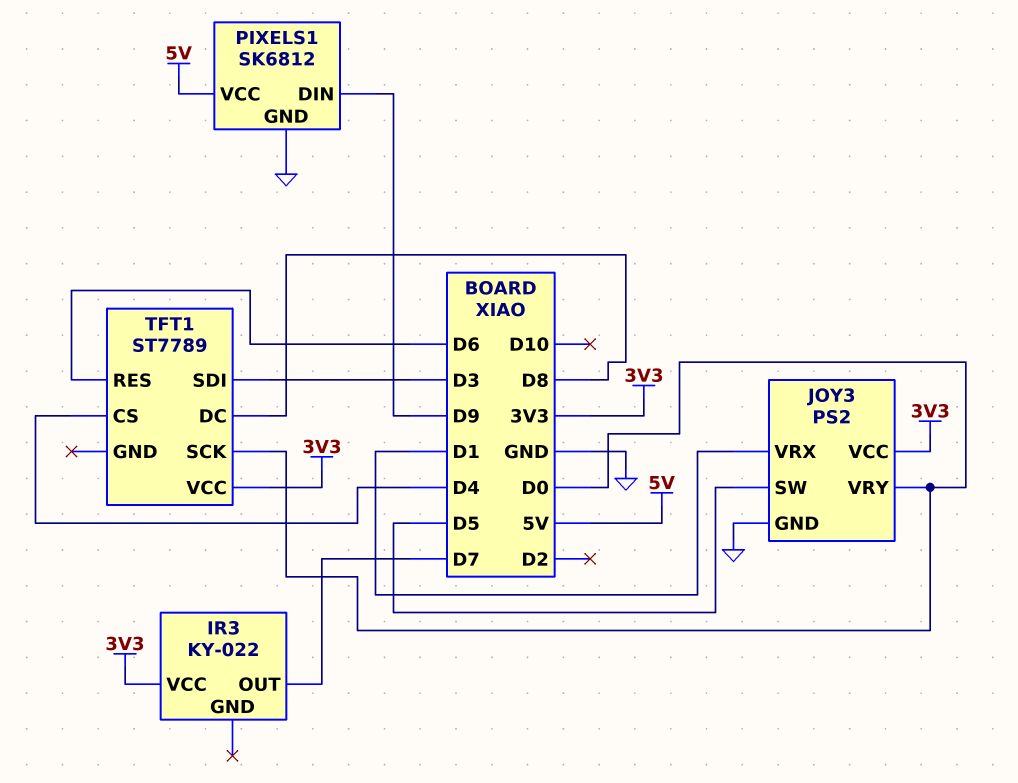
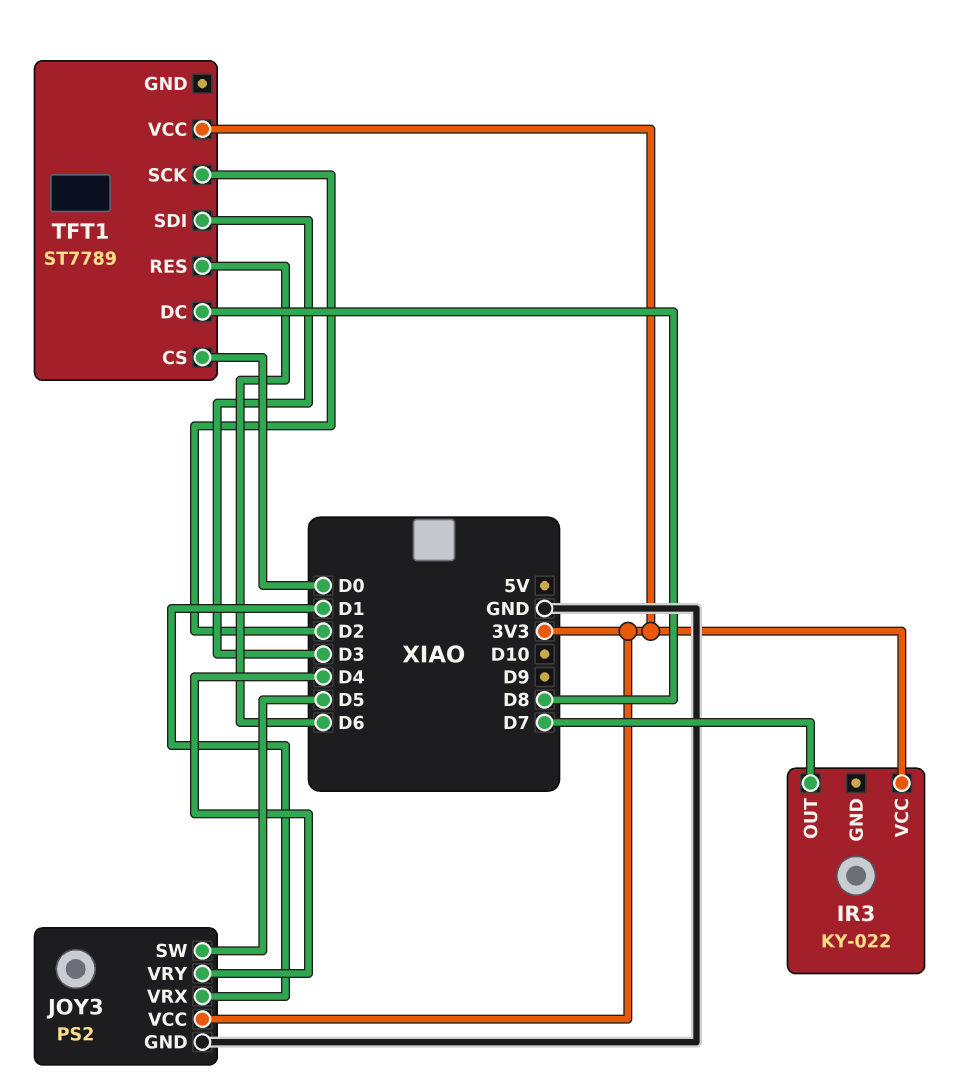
JOY3 pin VRY: D0 -> D4
PIXELS1: SK6812 -> none
PIXELS1 pin DIN: D9 -> none
PIXELS1 pin GND: GND -> none
PIXELS1 pin VCC: 5V -> none
TFT1 pin CS: D4 -> D0
TFT1 pin SCK: D0 -> D2

